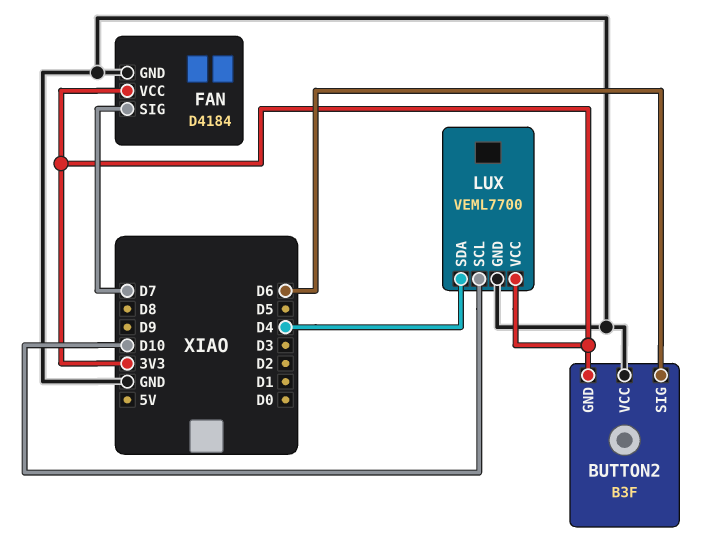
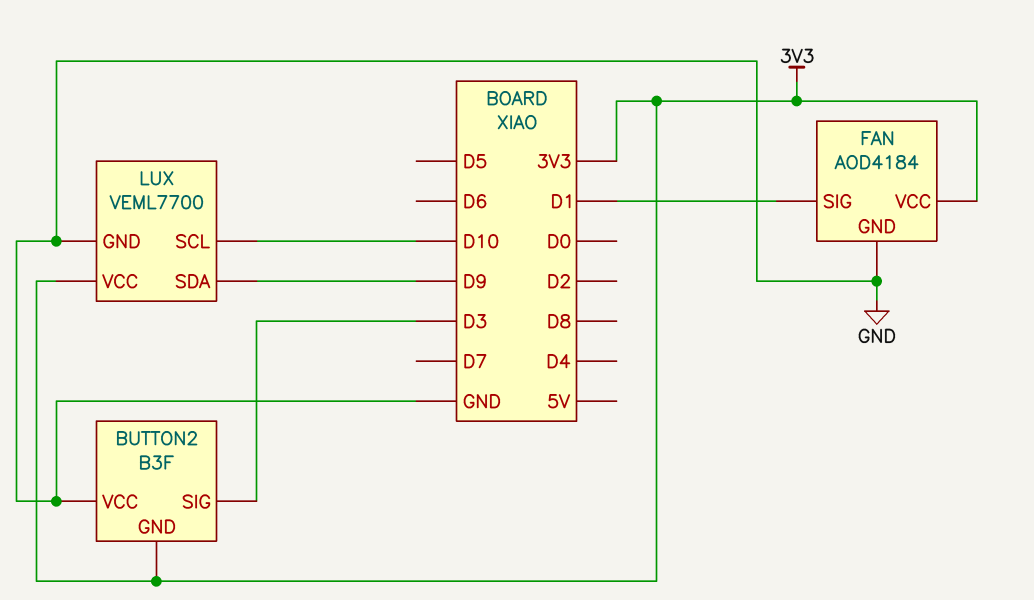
BUTTON2 pin SIG: D6 -> D3
FAN: D4184 -> AOD4184
FAN pin SIG: D7 -> D1
LUX pin SDA: D4 -> D9

